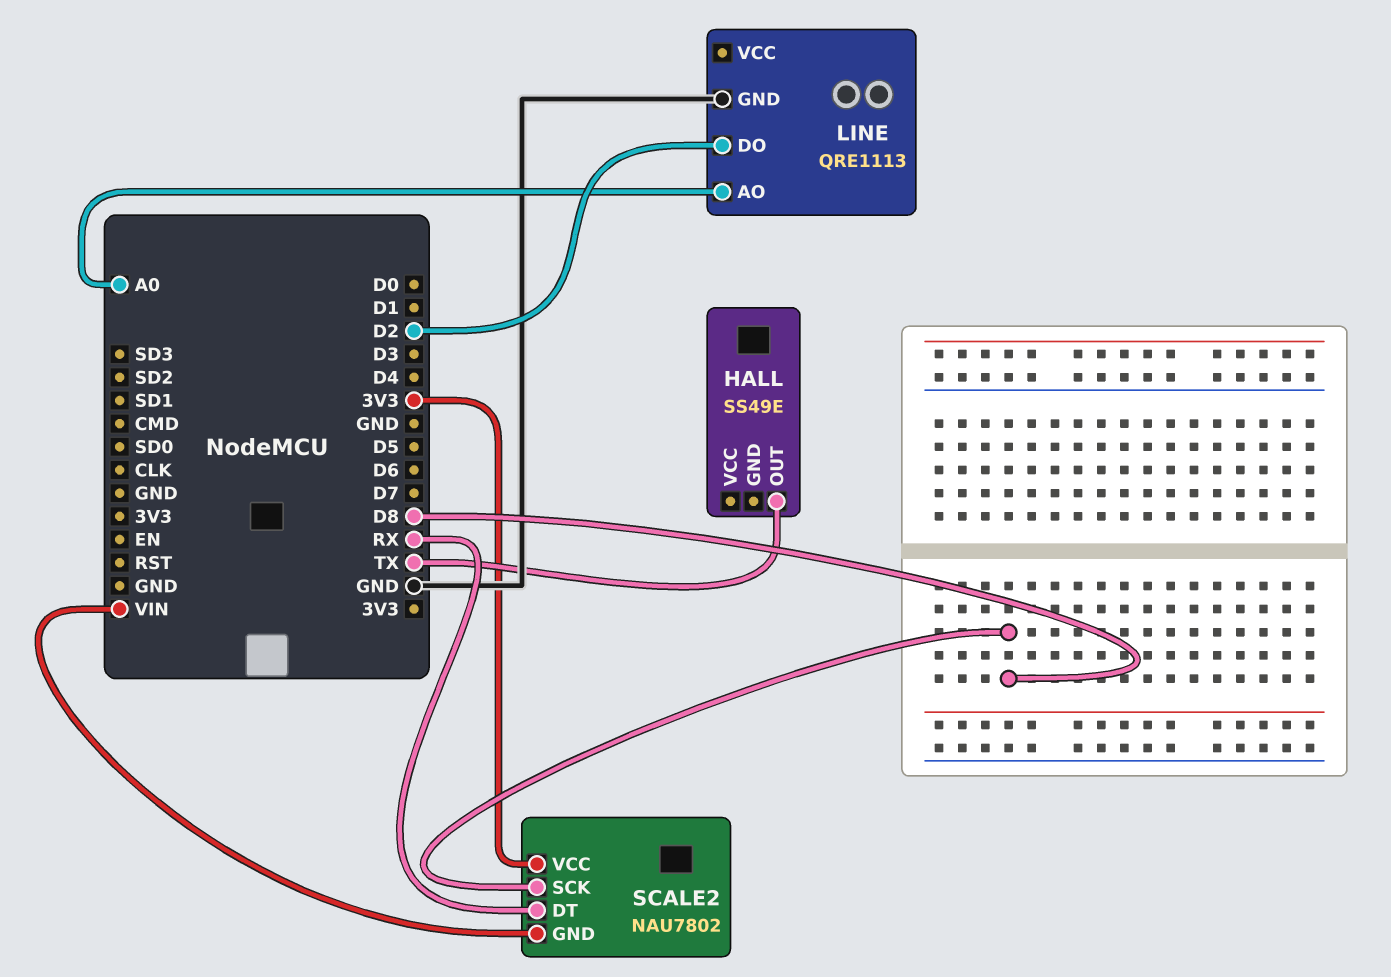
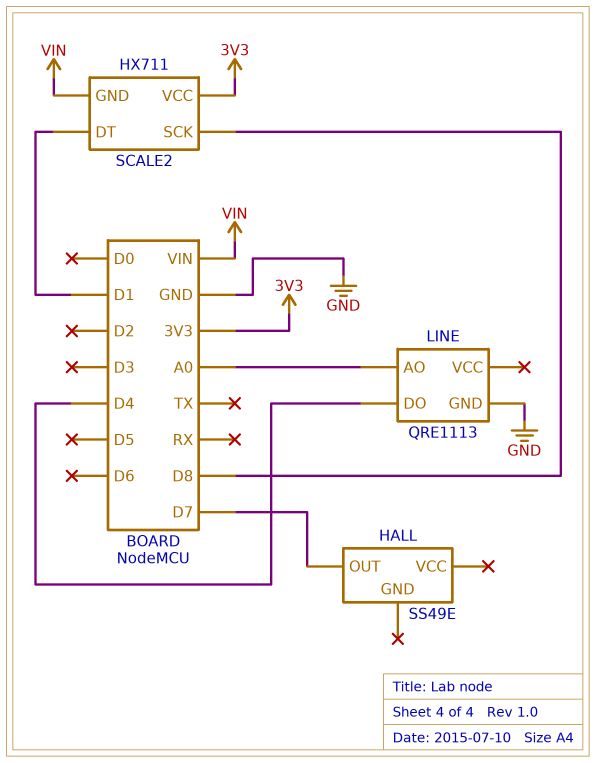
HALL pin OUT: TX -> D7
LINE pin DO: D2 -> D4
SCALE2: NAU7802 -> HX711
SCALE2 pin DT: RX -> D1

